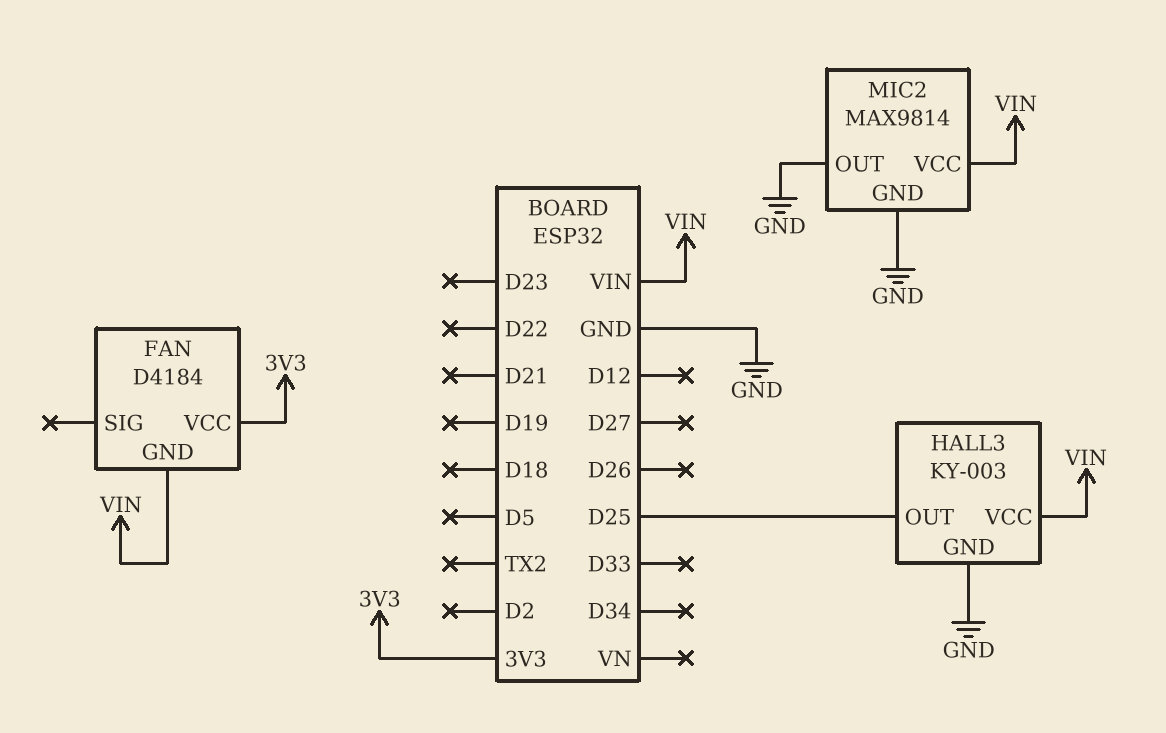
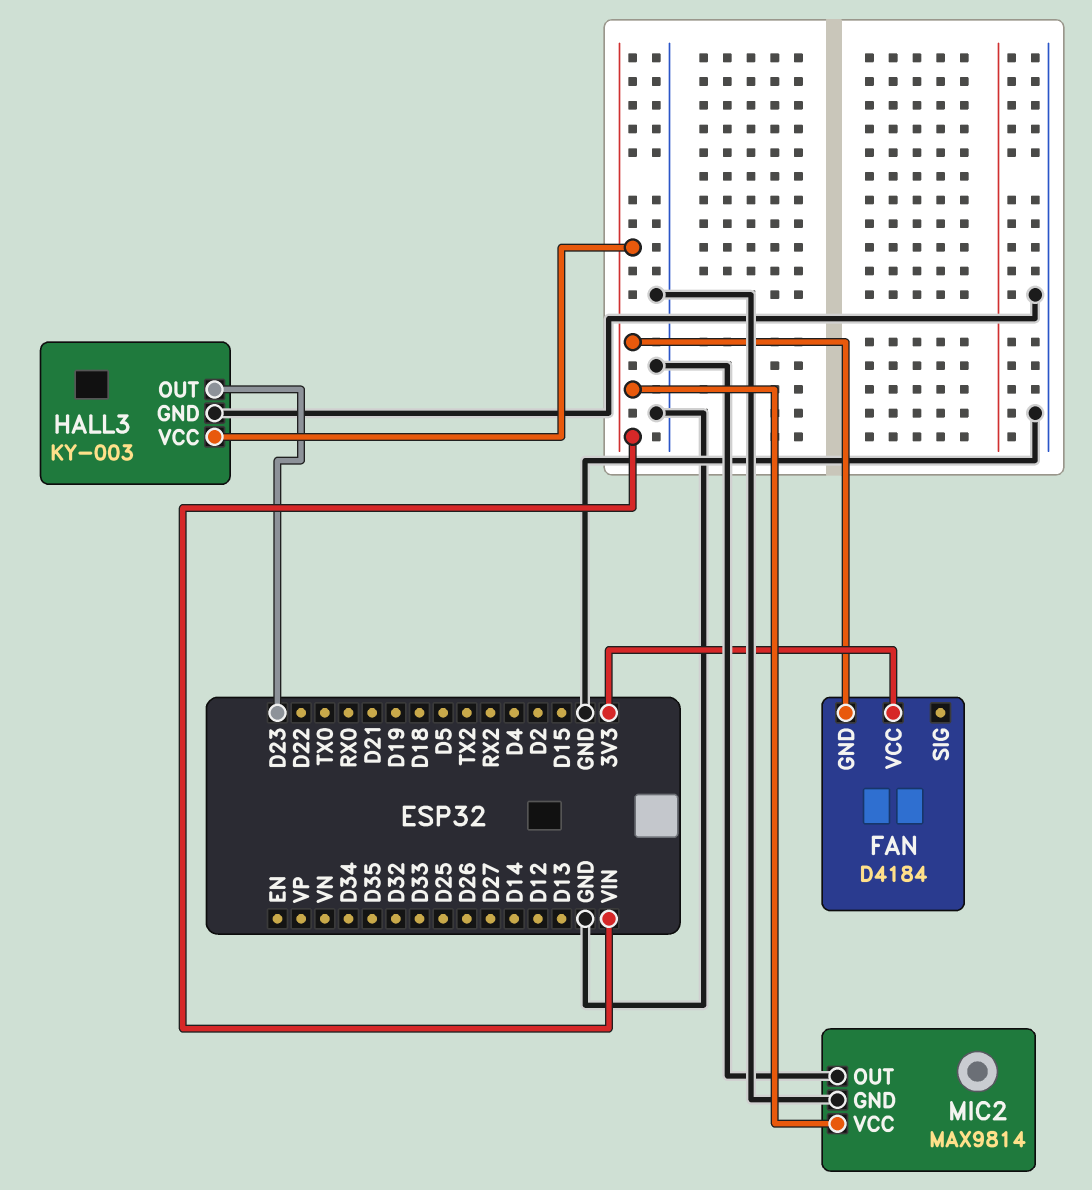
HALL3 pin OUT: D25 -> D23

